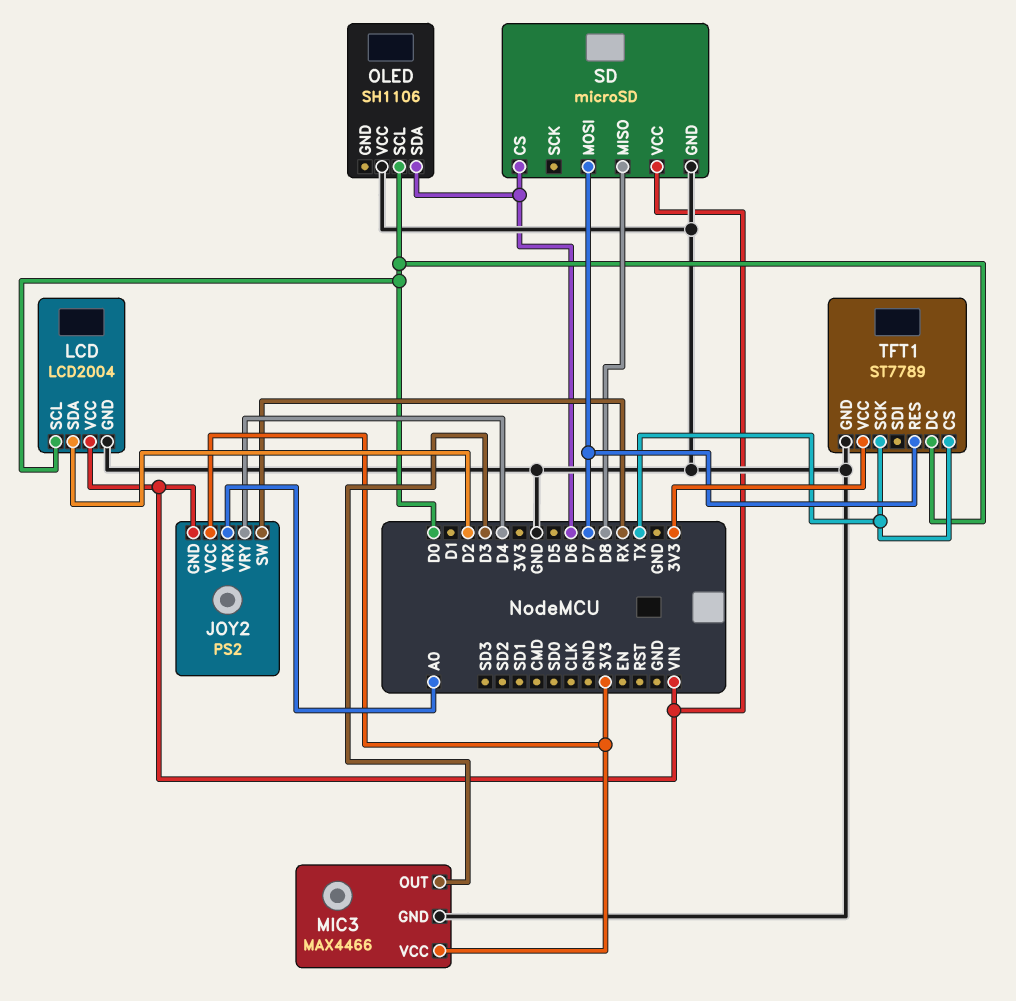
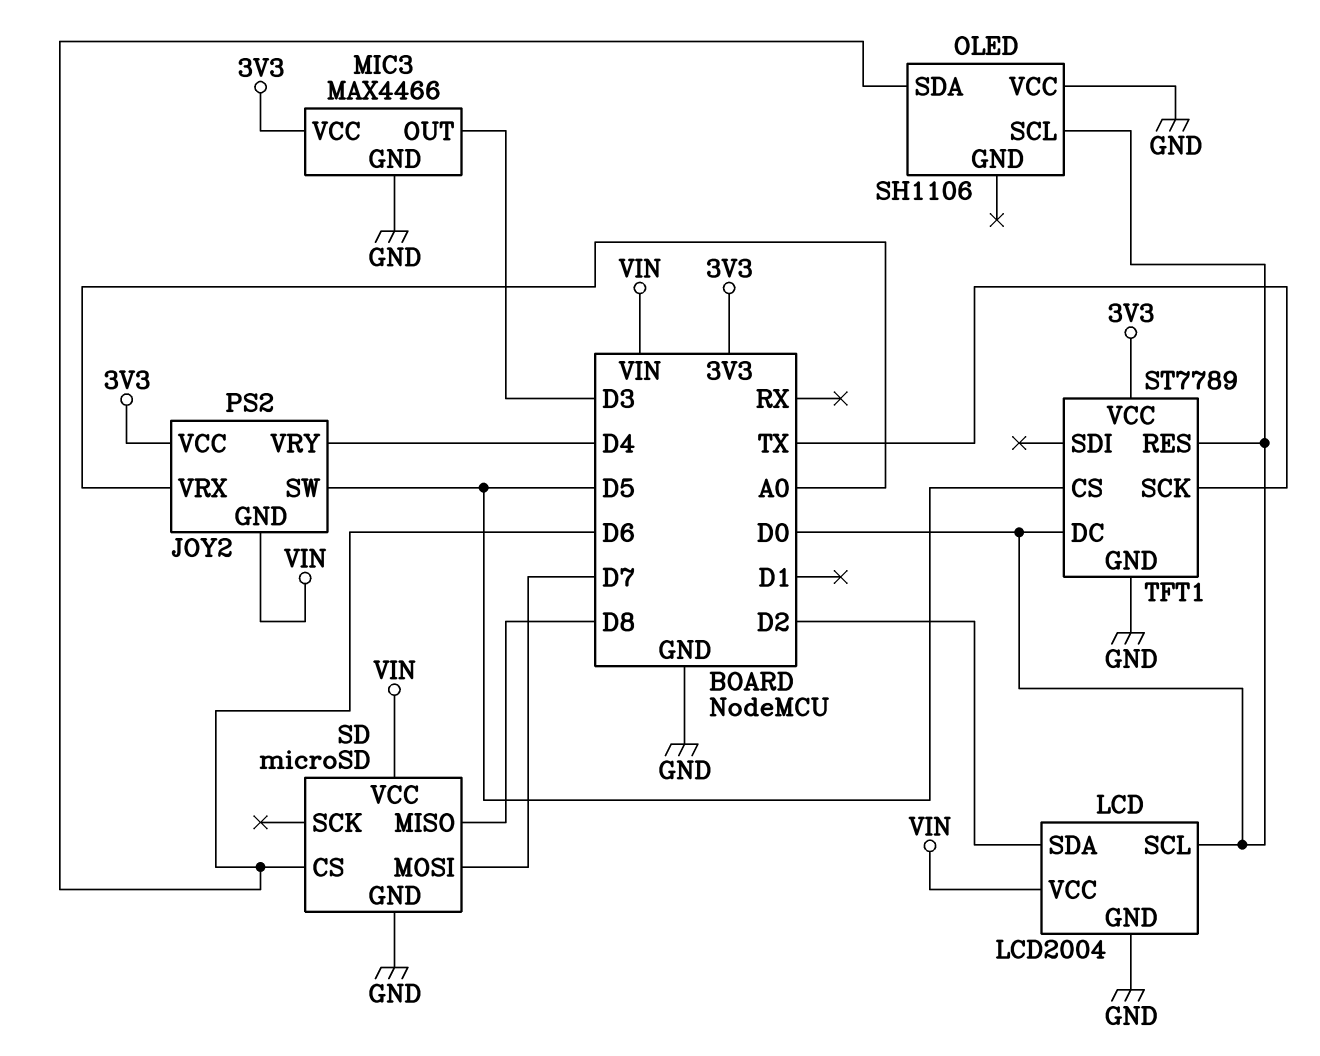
JOY2 pin SW: RX -> D5
TFT1 pin CS: TX -> D5
TFT1 pin RES: D7 -> D0

